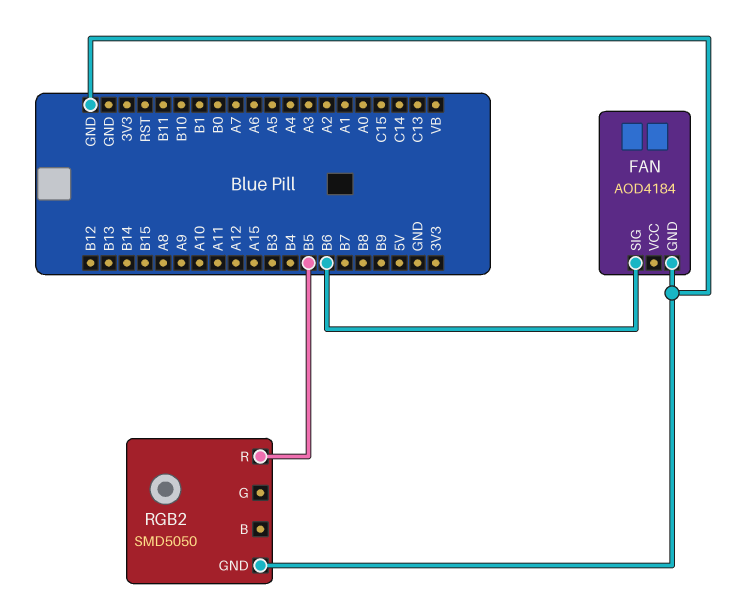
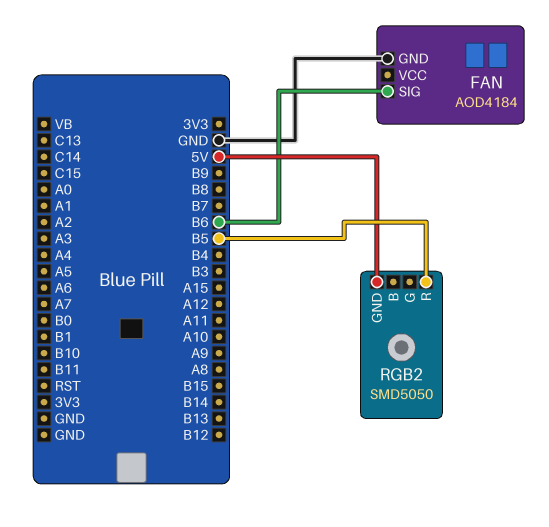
RGB2 pin GND: GND -> 5V

